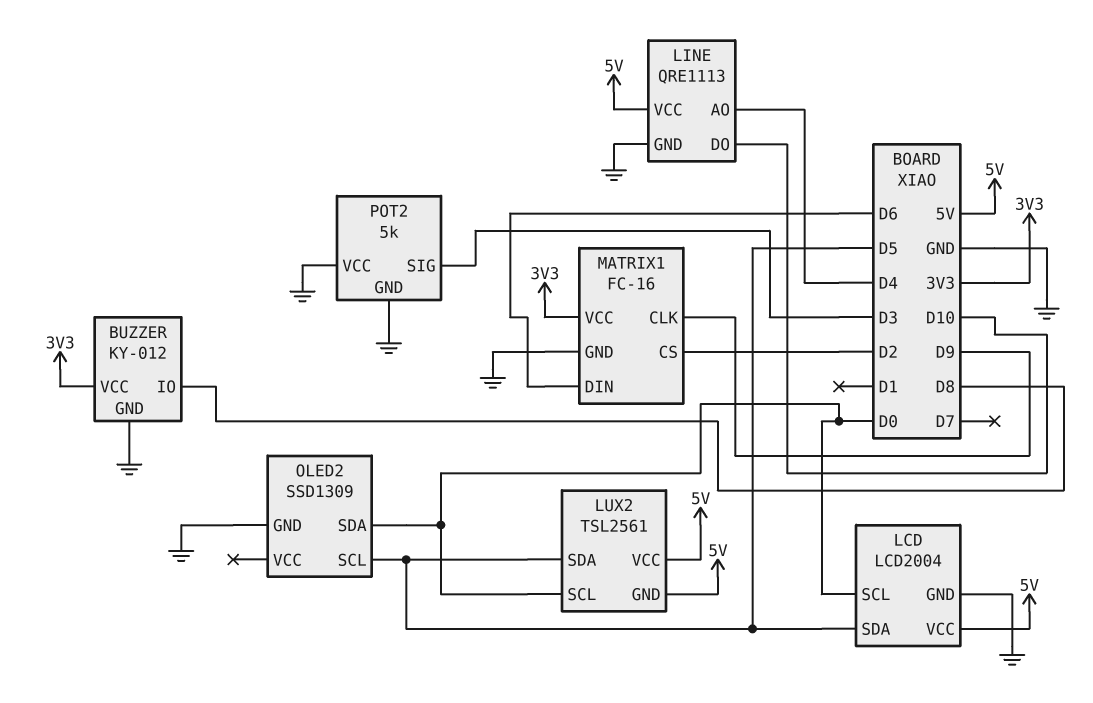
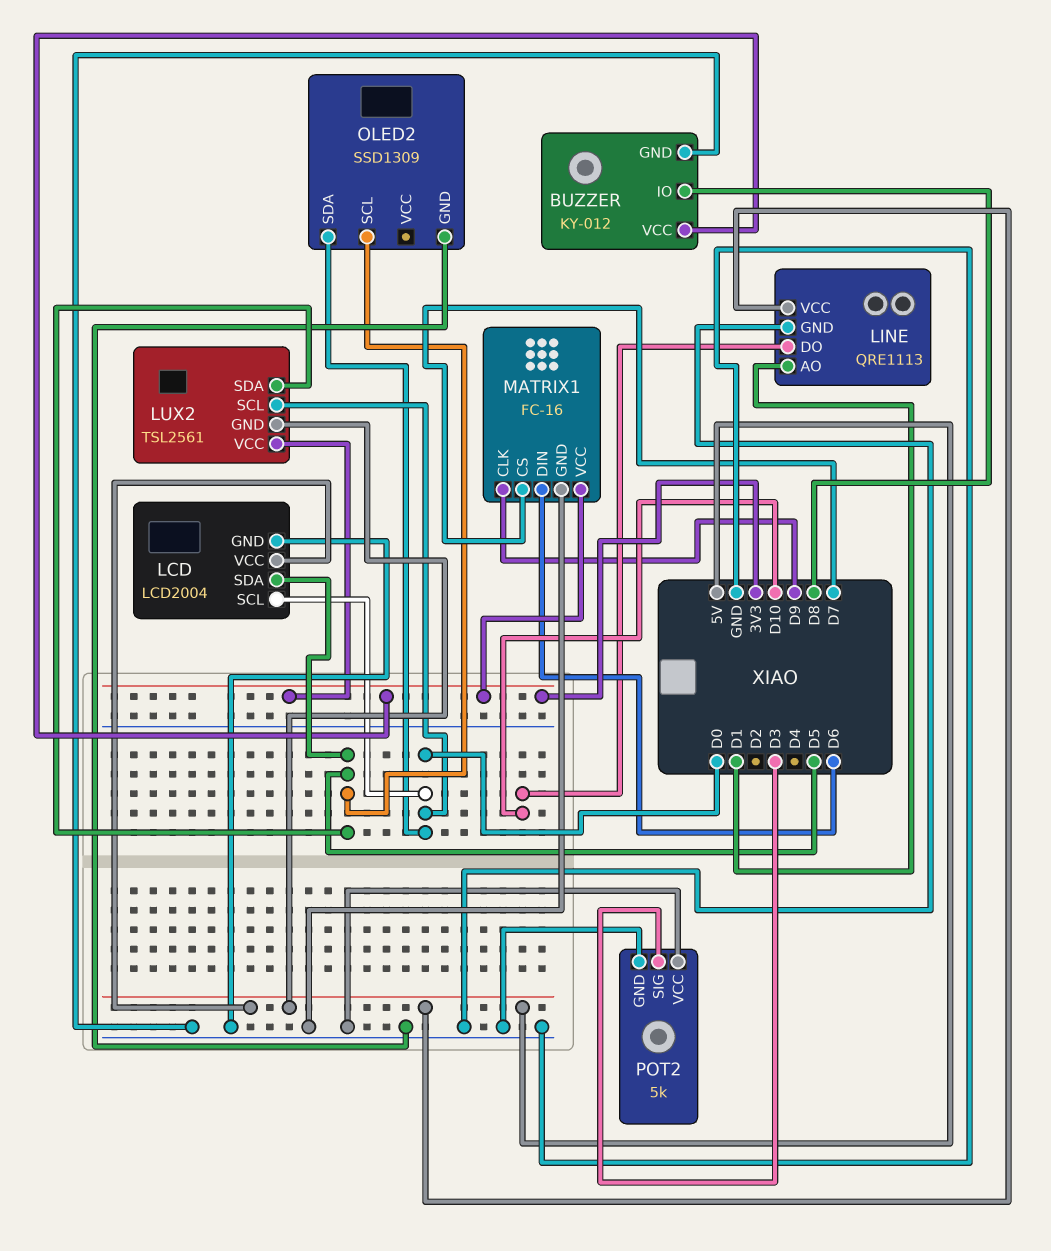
LINE pin AO: D4 -> D1
LUX2 pin VCC: 5V -> 3V3
MATRIX1 pin CS: D2 -> D7

